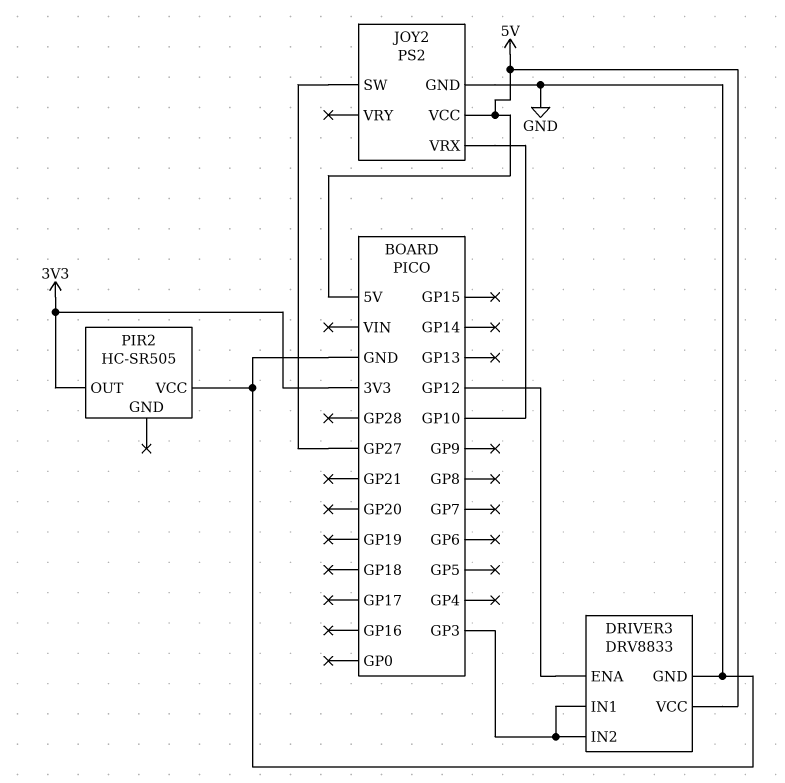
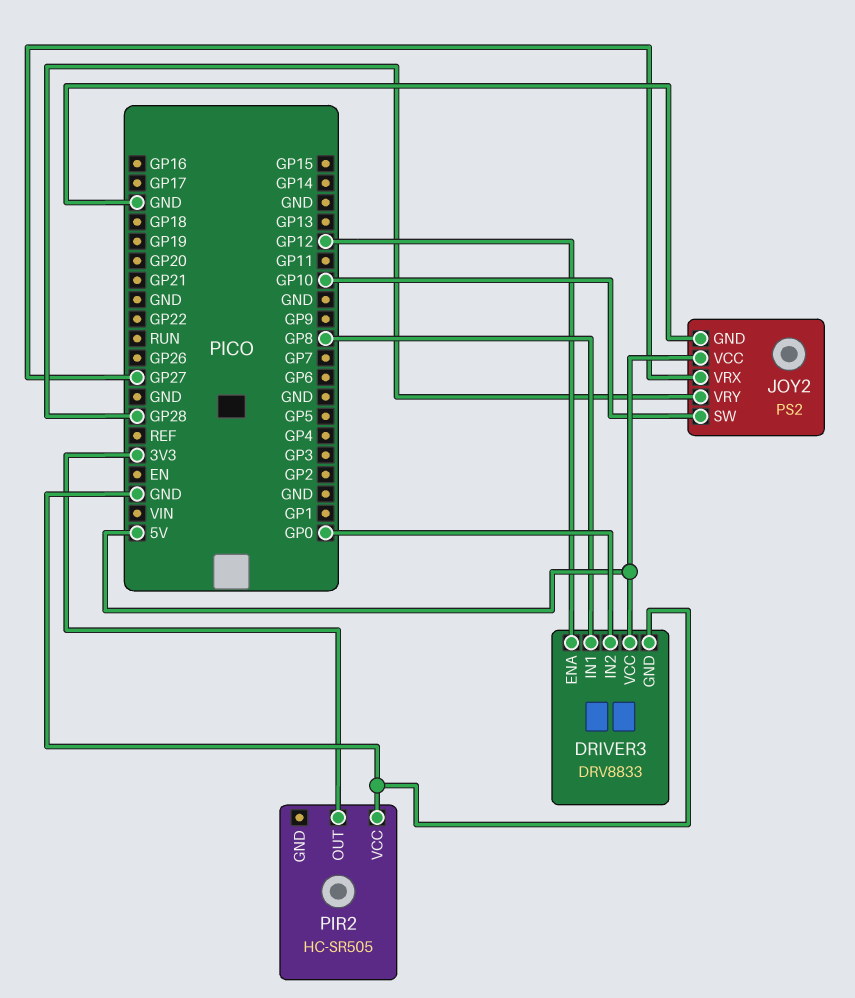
DRIVER3 pin IN1: GP3 -> GP8
DRIVER3 pin IN2: GP3 -> GP0
JOY2 pin SW: GP27 -> GP10
JOY2 pin VRX: GP10 -> GP27
JOY2 pin VRY: none -> GP28

